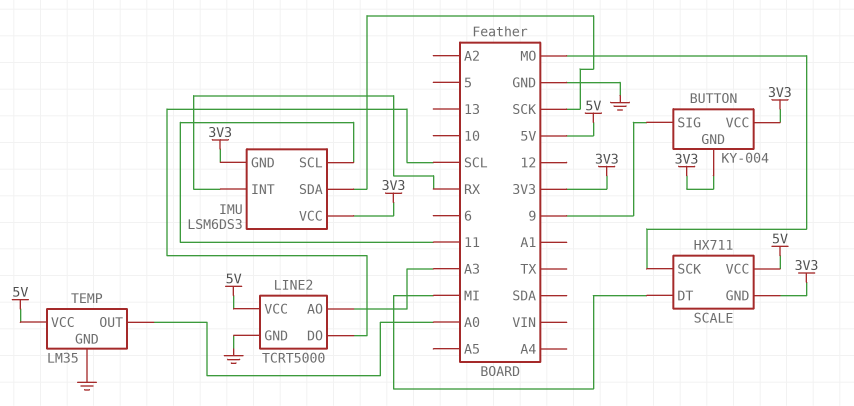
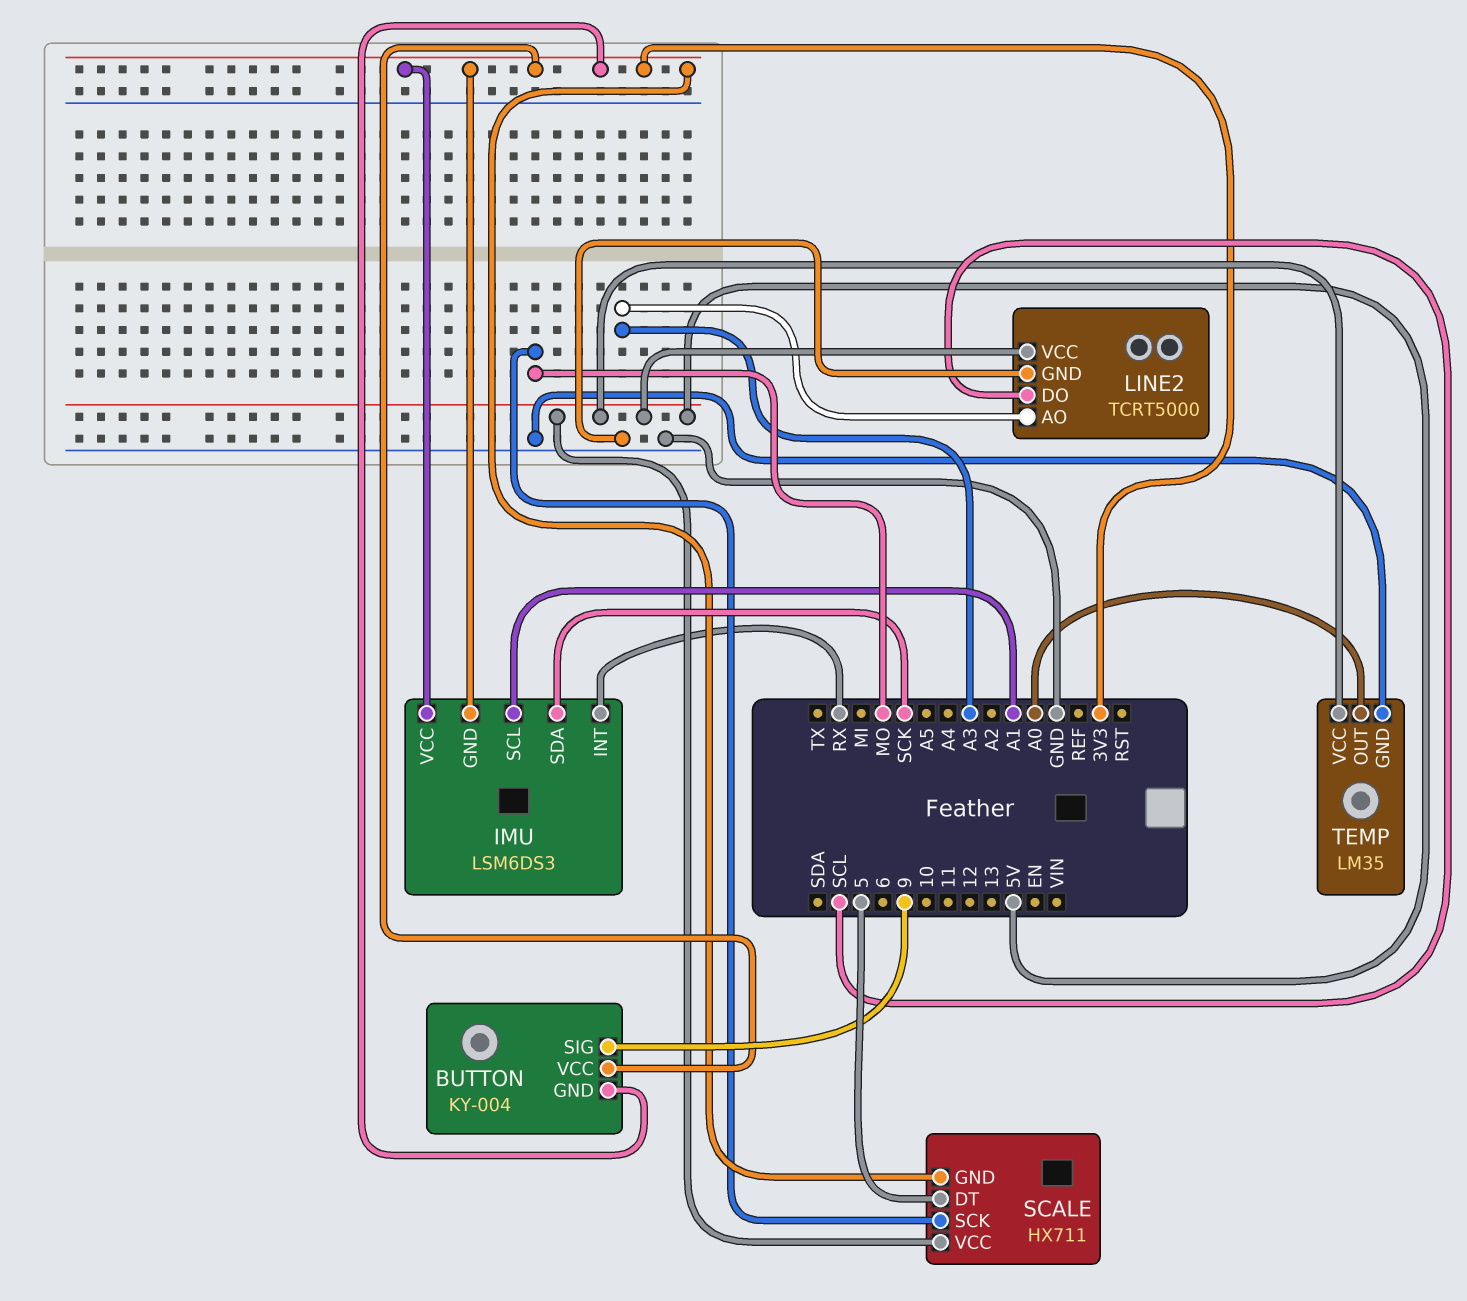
IMU pin SCL: 11 -> A1
SCALE pin DT: MI -> 5

